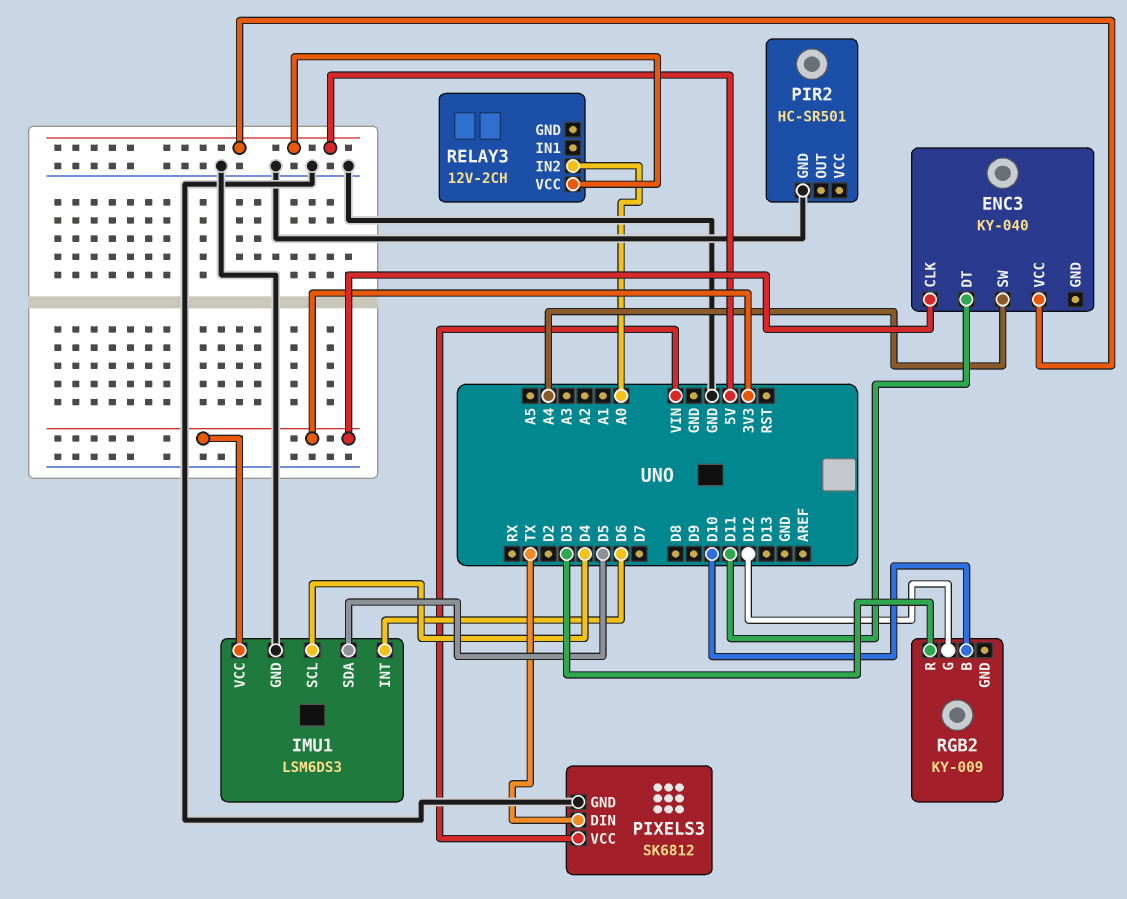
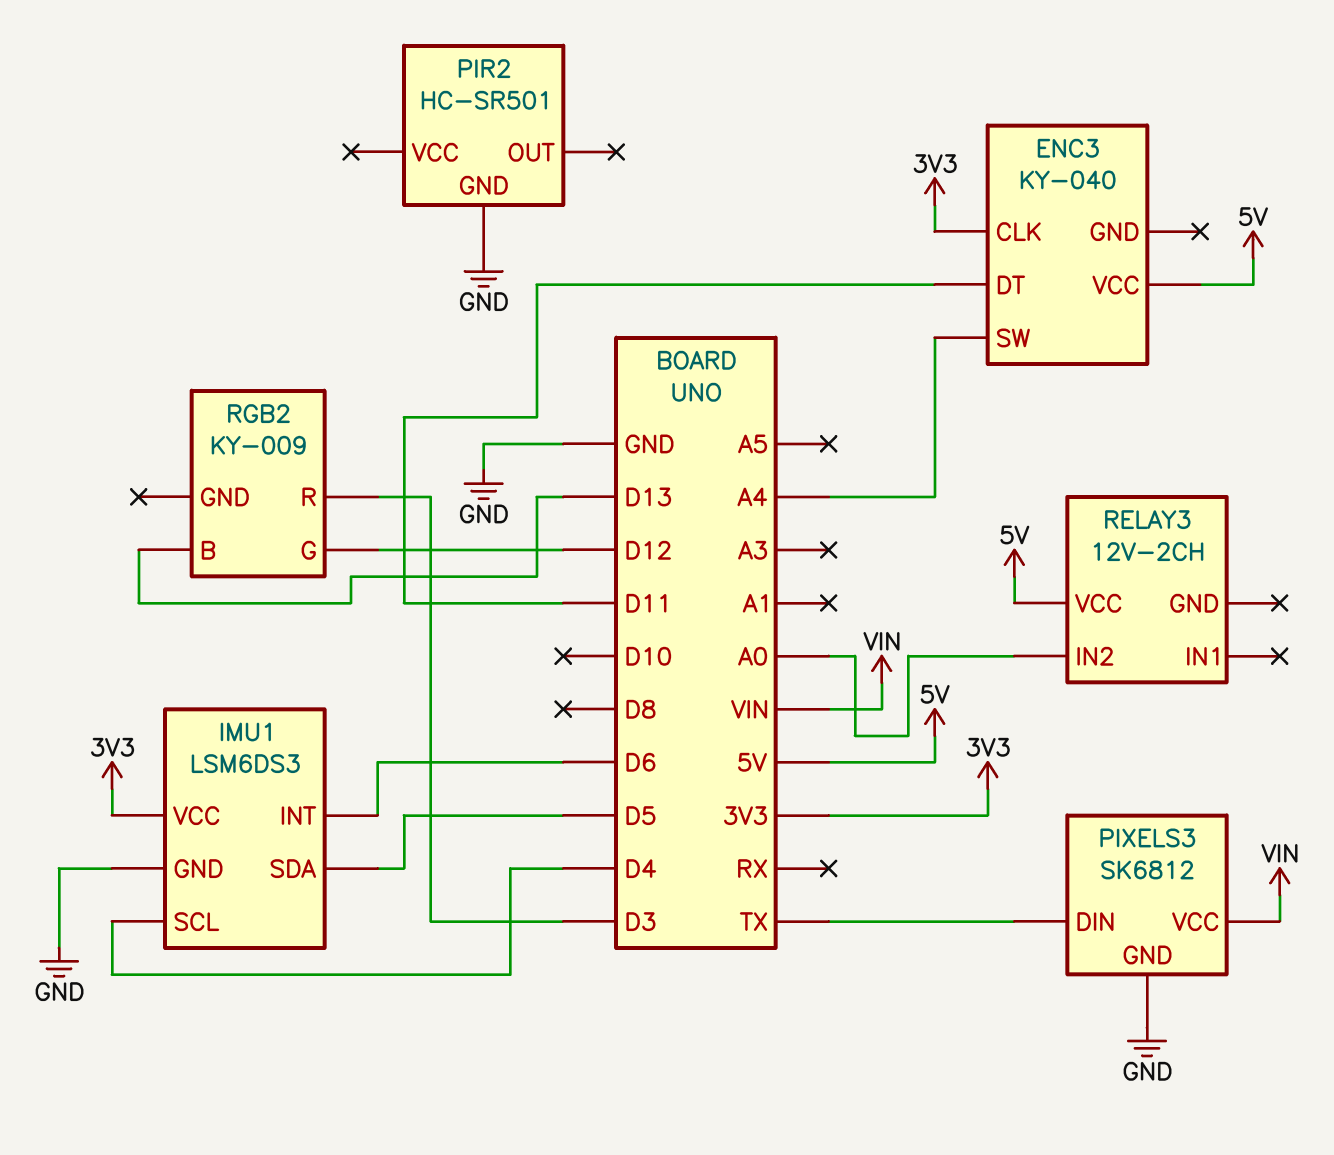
RGB2 pin B: D10 -> D13

